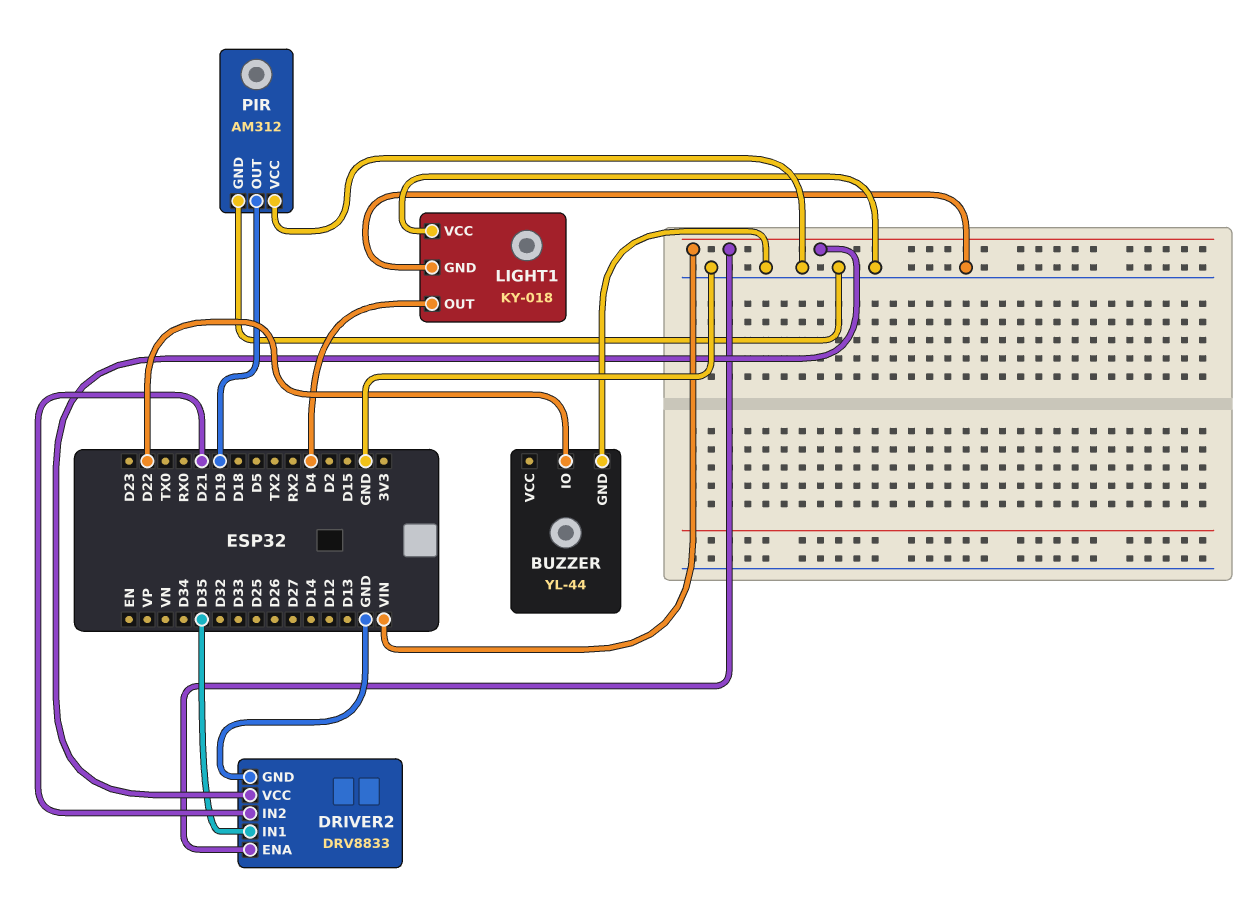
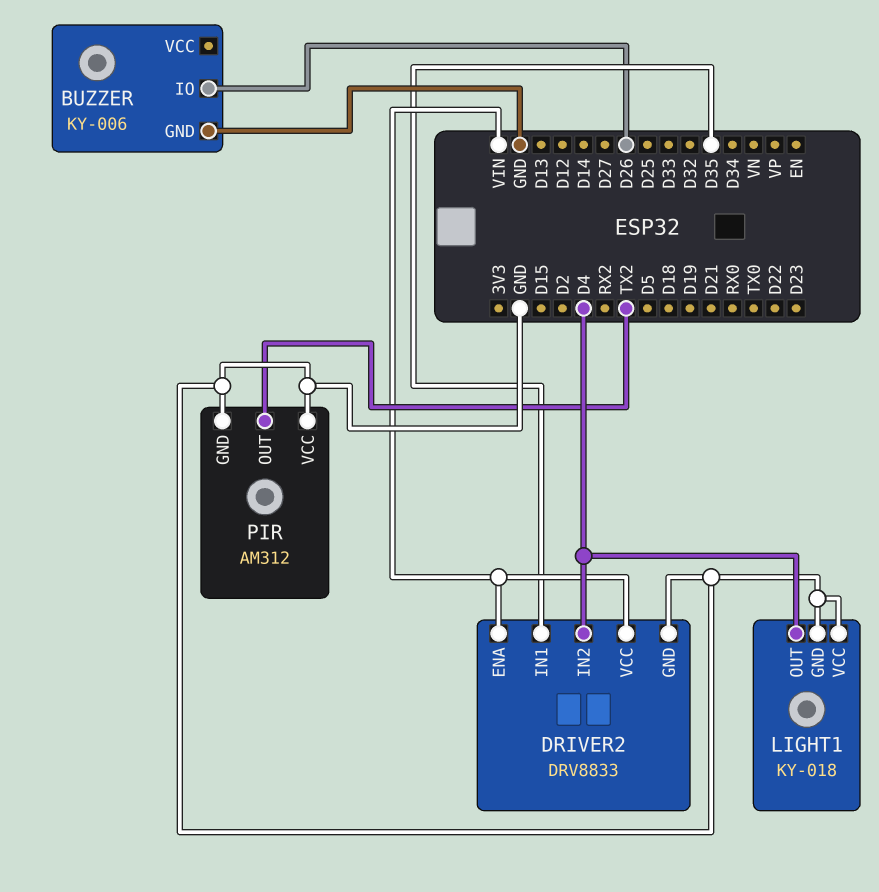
BUZZER: YL-44 -> KY-006
BUZZER pin IO: D22 -> D26
DRIVER2 pin IN2: D21 -> D4
PIR pin OUT: D19 -> TX2

